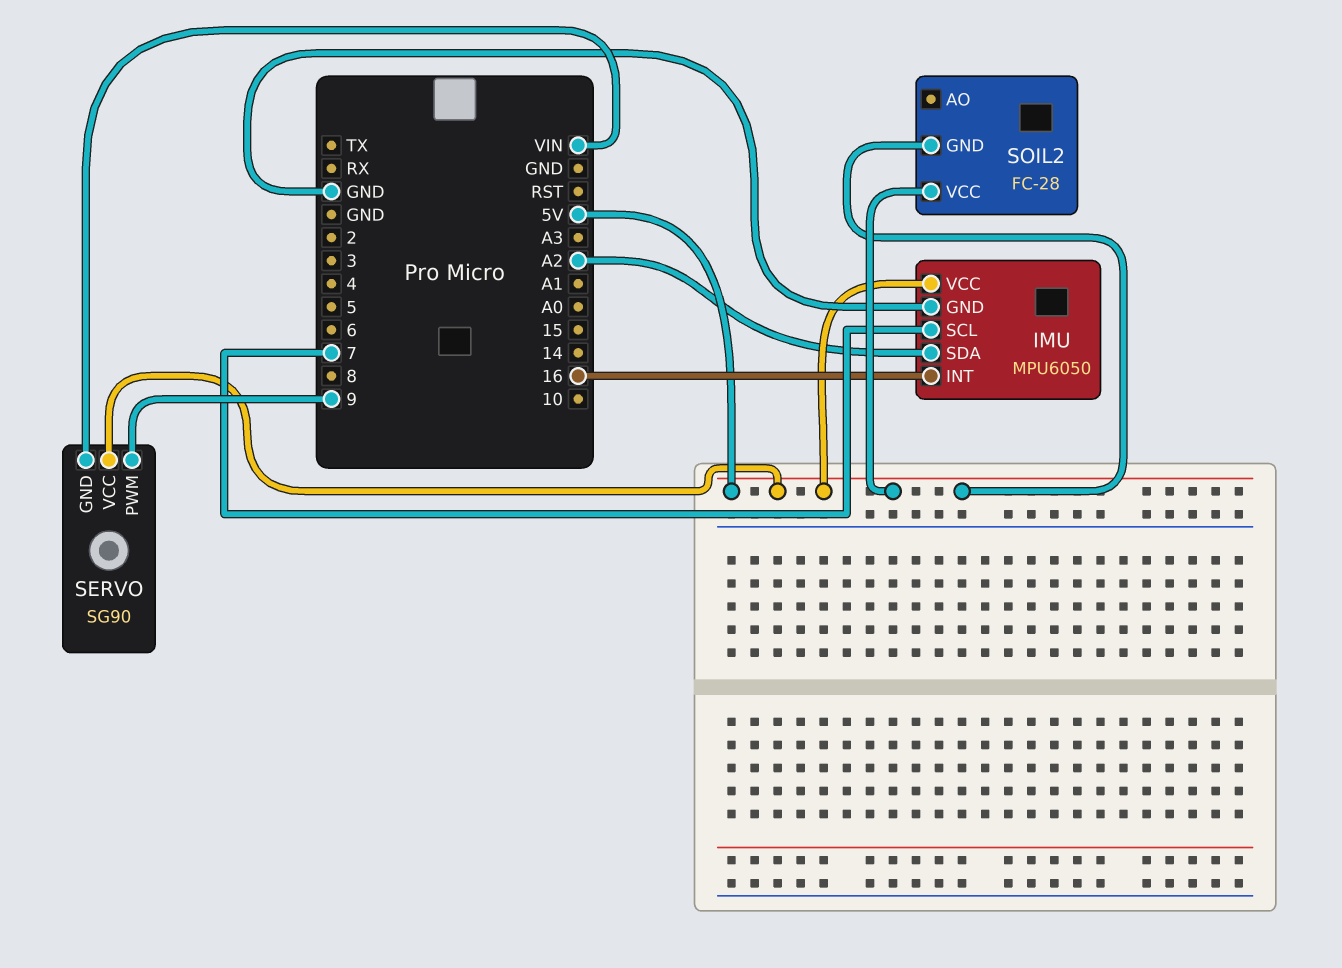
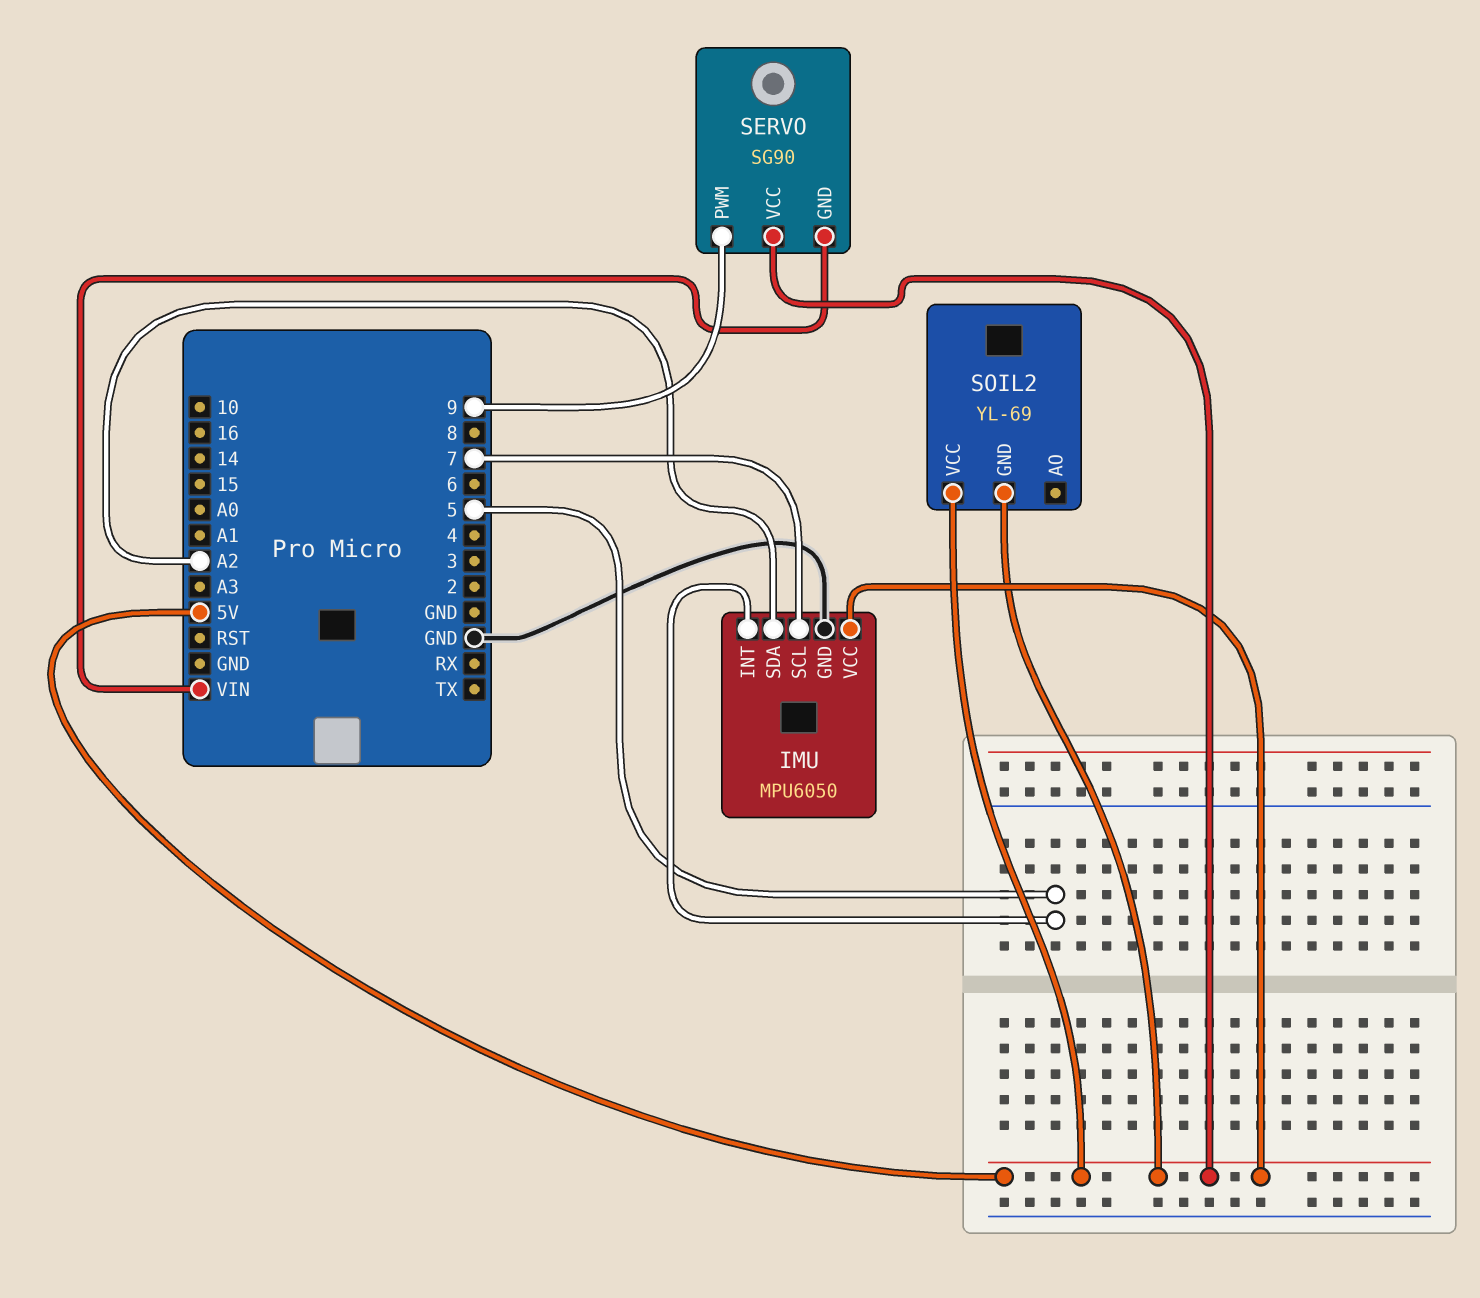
IMU pin INT: 16 -> 5
SOIL2: FC-28 -> YL-69

